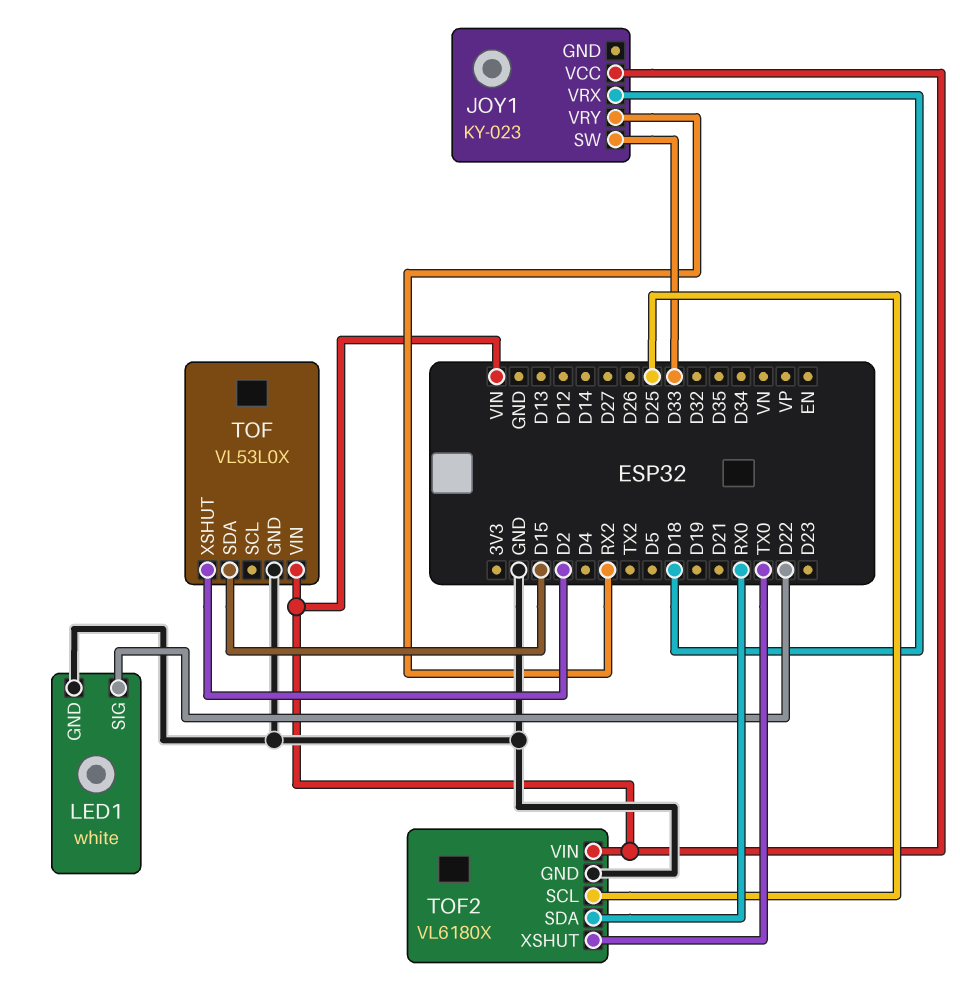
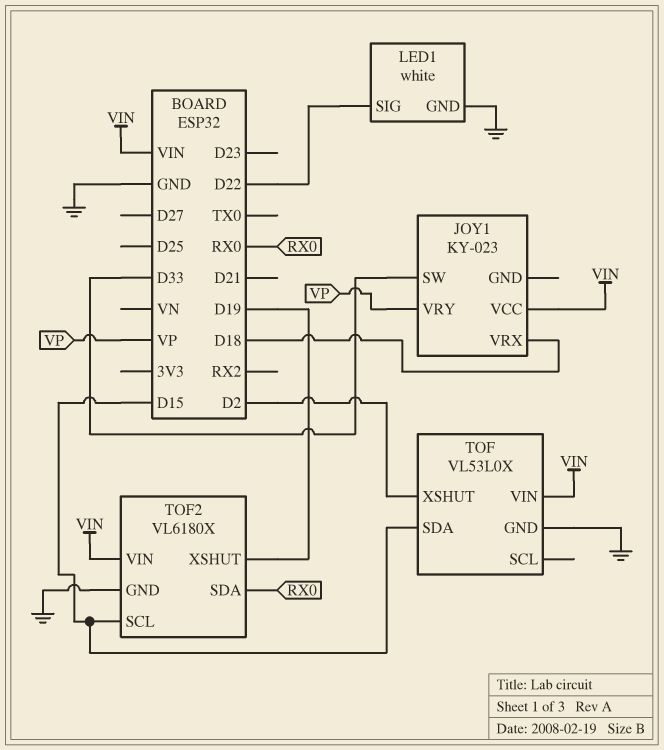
JOY1 pin VRY: RX2 -> VP
TOF2 pin SCL: D25 -> D15
TOF2 pin XSHUT: TX0 -> D19

